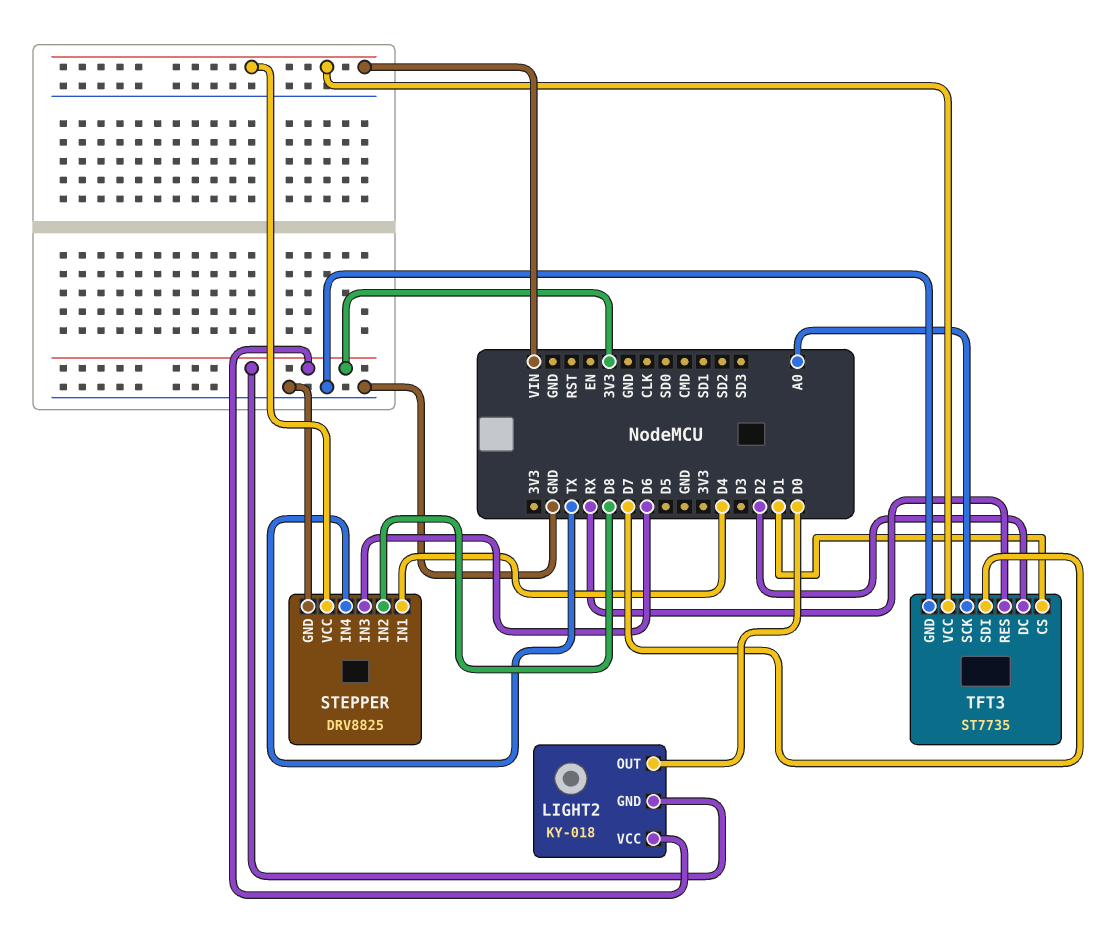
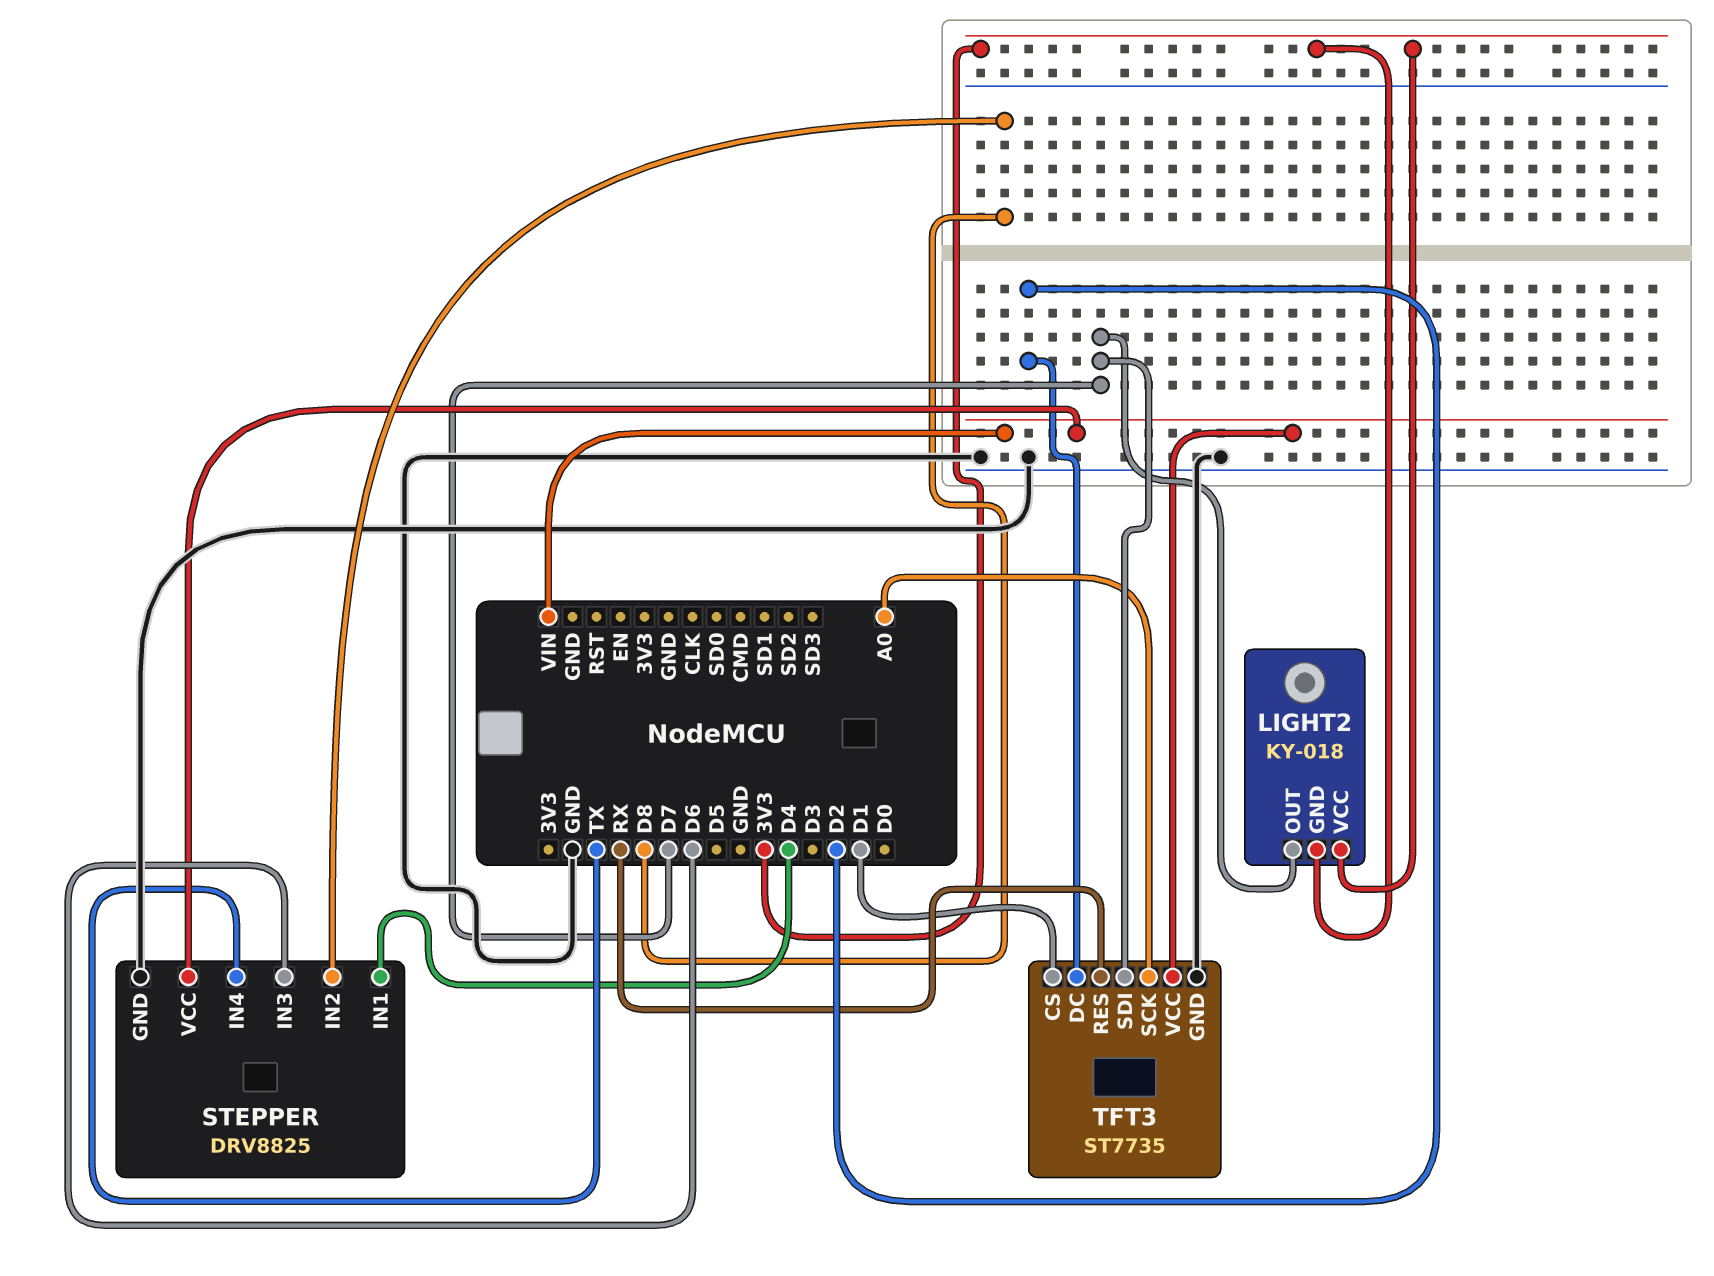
LIGHT2 pin OUT: D0 -> D7

